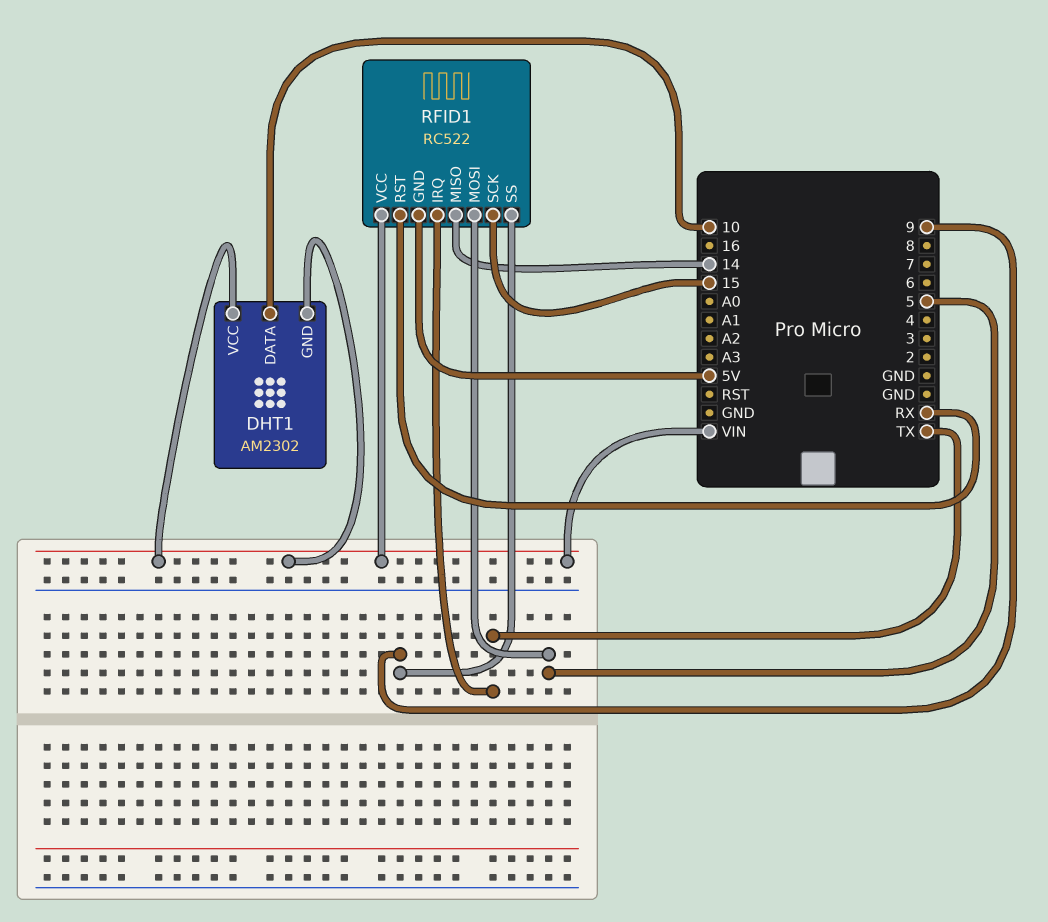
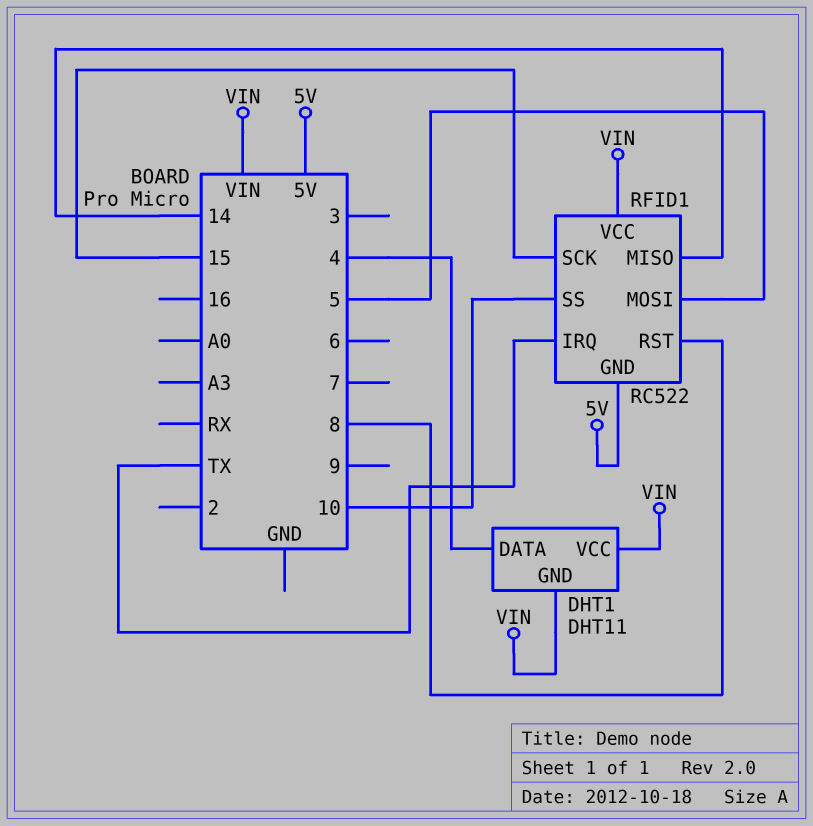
DHT1: AM2302 -> DHT11
DHT1 pin DATA: 10 -> 4
RFID1 pin RST: RX -> 8
RFID1 pin SS: 9 -> 10

